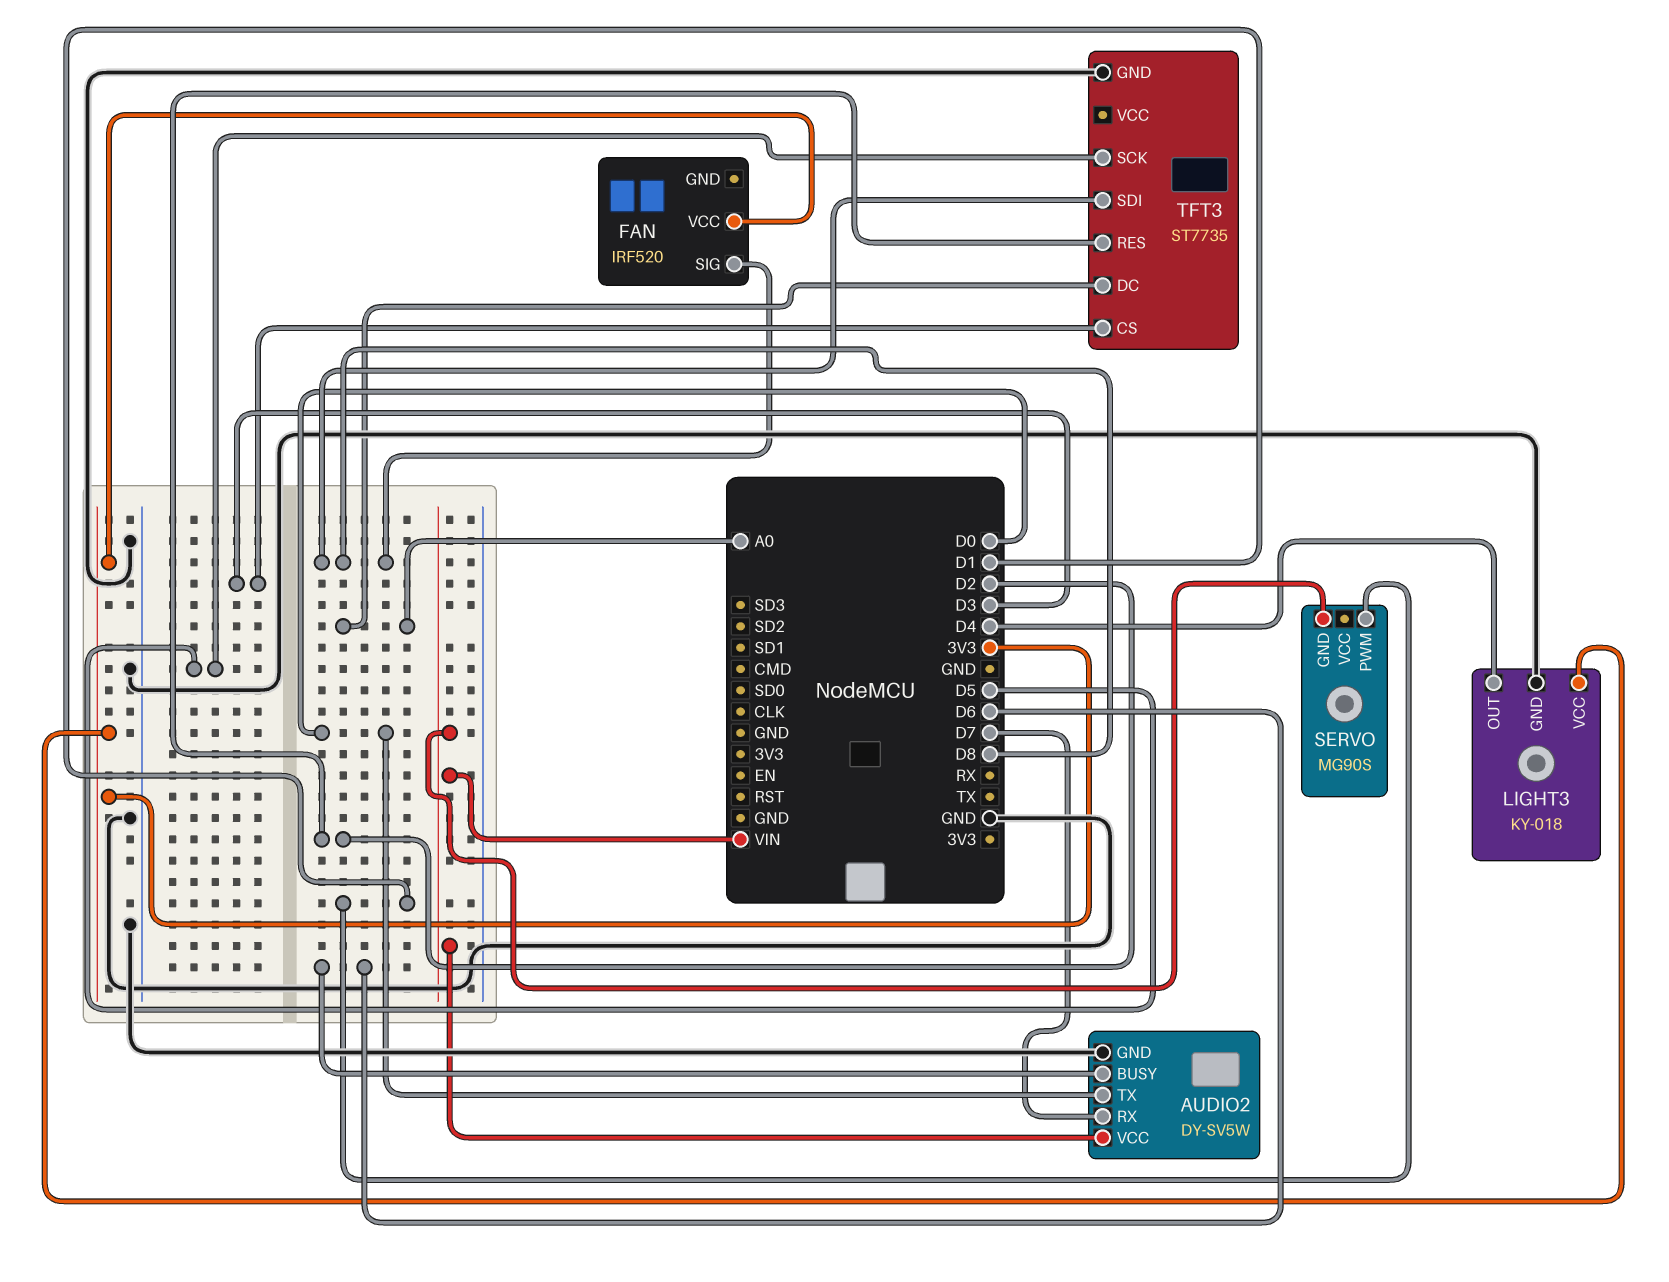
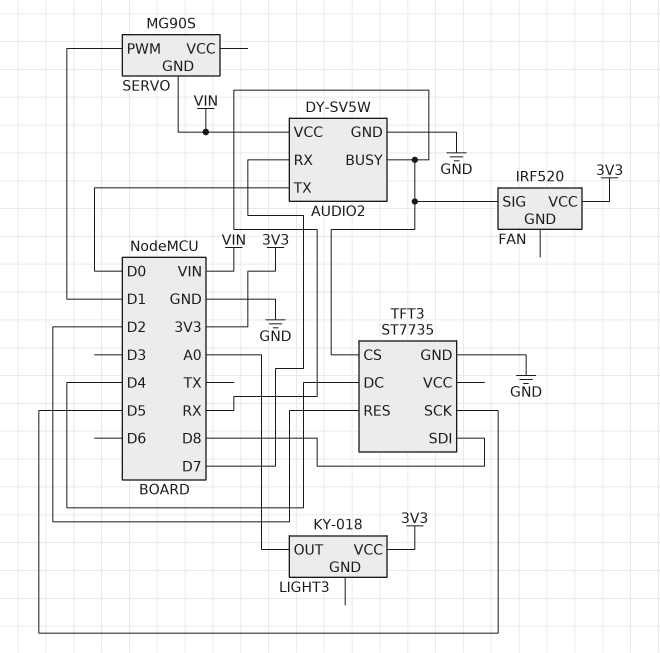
AUDIO2 pin BUSY: D6 -> RX
FAN pin SIG: D8 -> RX
LIGHT3 pin GND: GND -> none
LIGHT3 pin OUT: D4 -> A0
TFT3 pin CS: D3 -> RX
TFT3 pin DC: A0 -> D4

